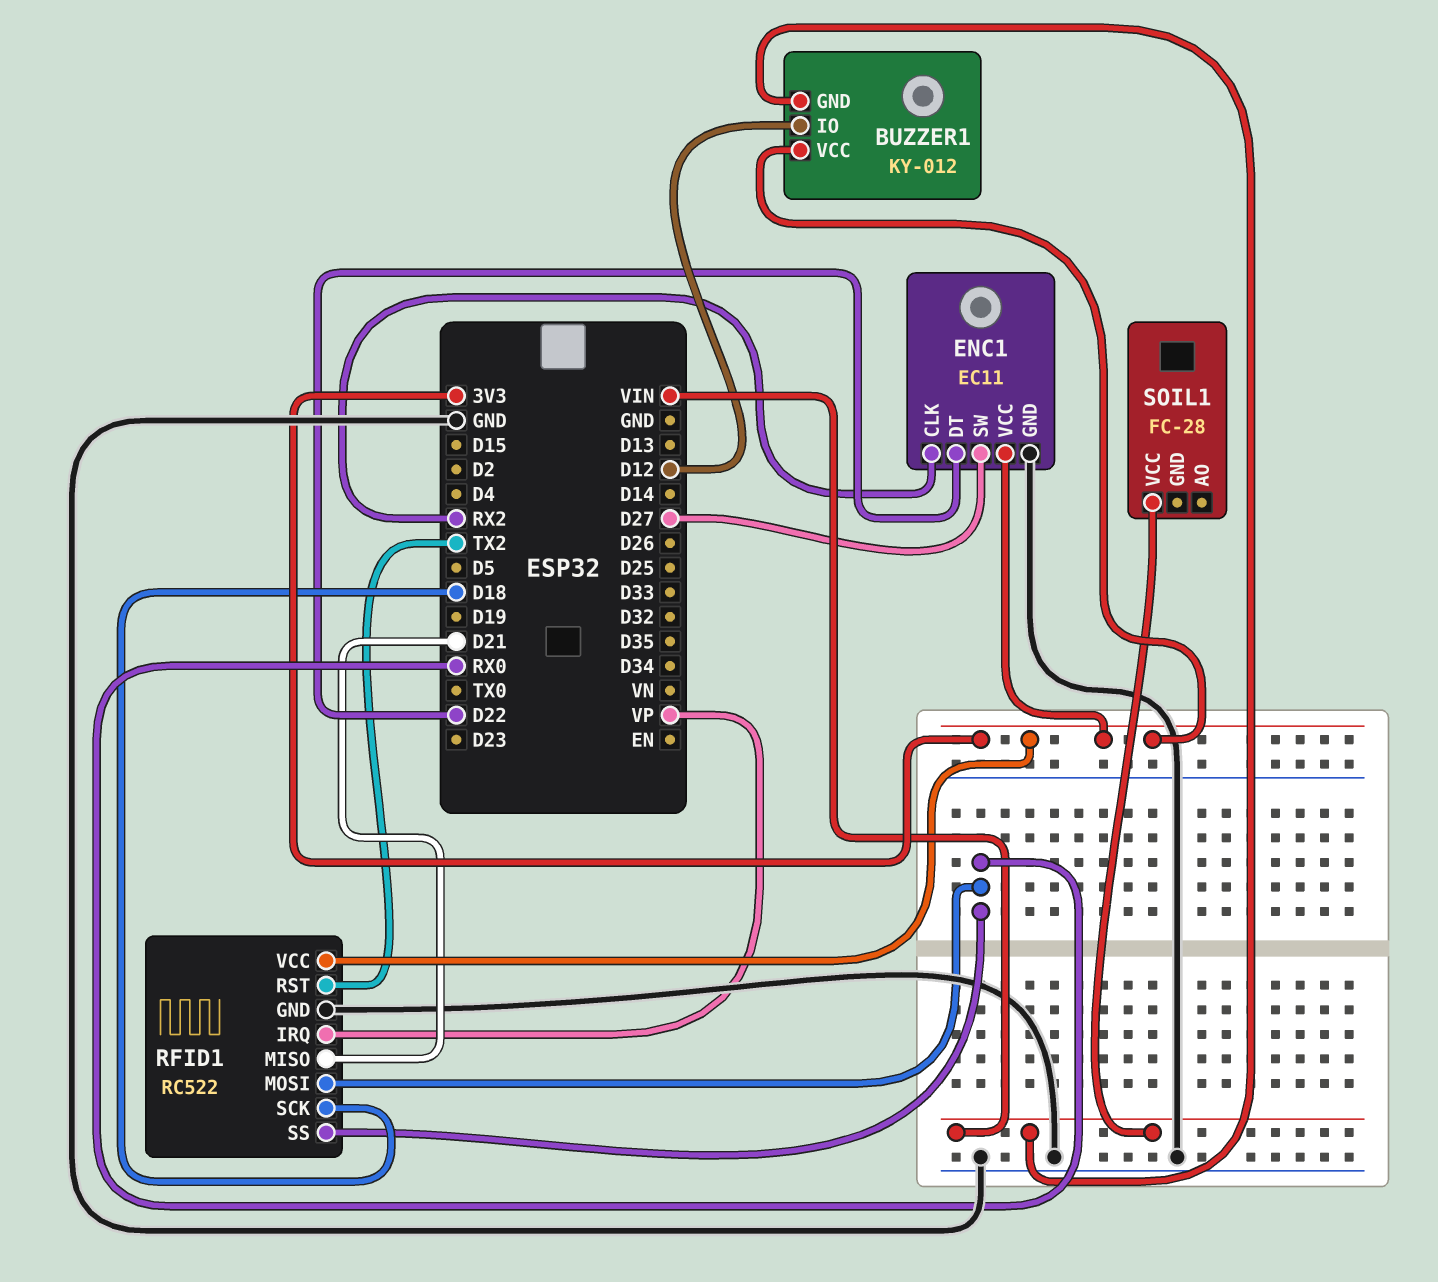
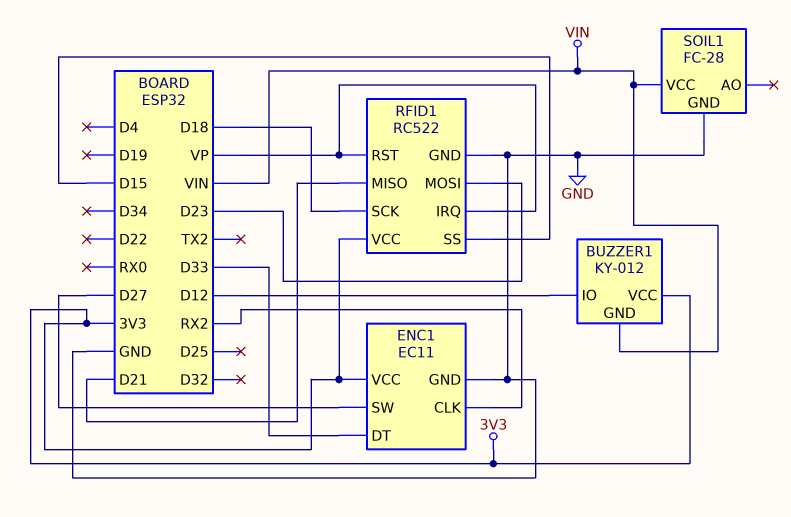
ENC1 pin DT: D22 -> D33
RFID1 pin MOSI: RX0 -> D23
RFID1 pin RST: TX2 -> VP
RFID1 pin SS: RX0 -> D15
SOIL1 pin GND: none -> GND

